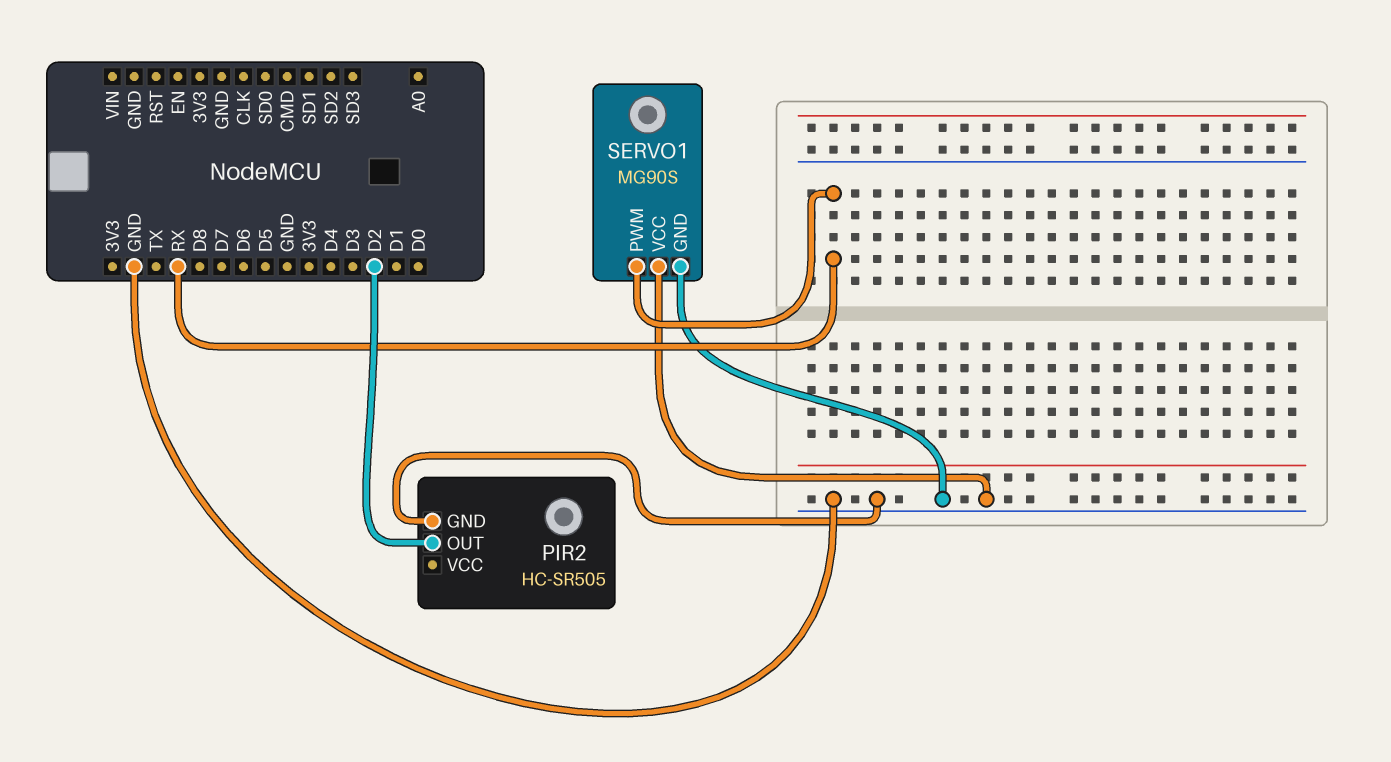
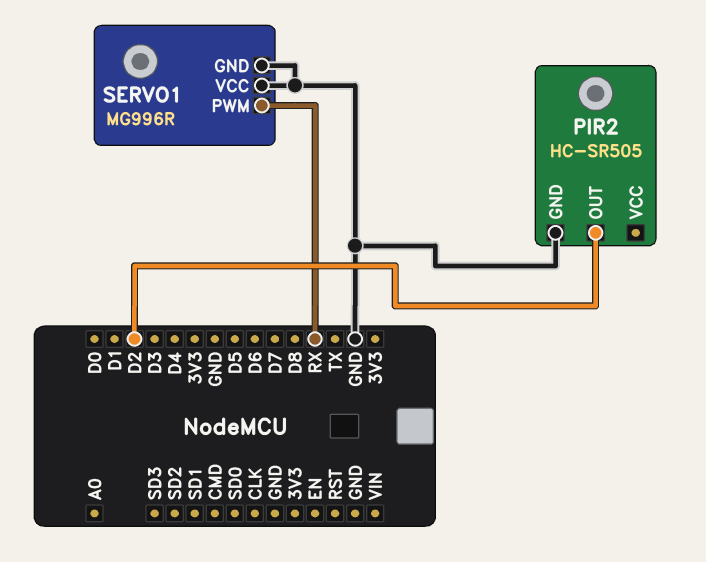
SERVO1: MG90S -> MG996R

